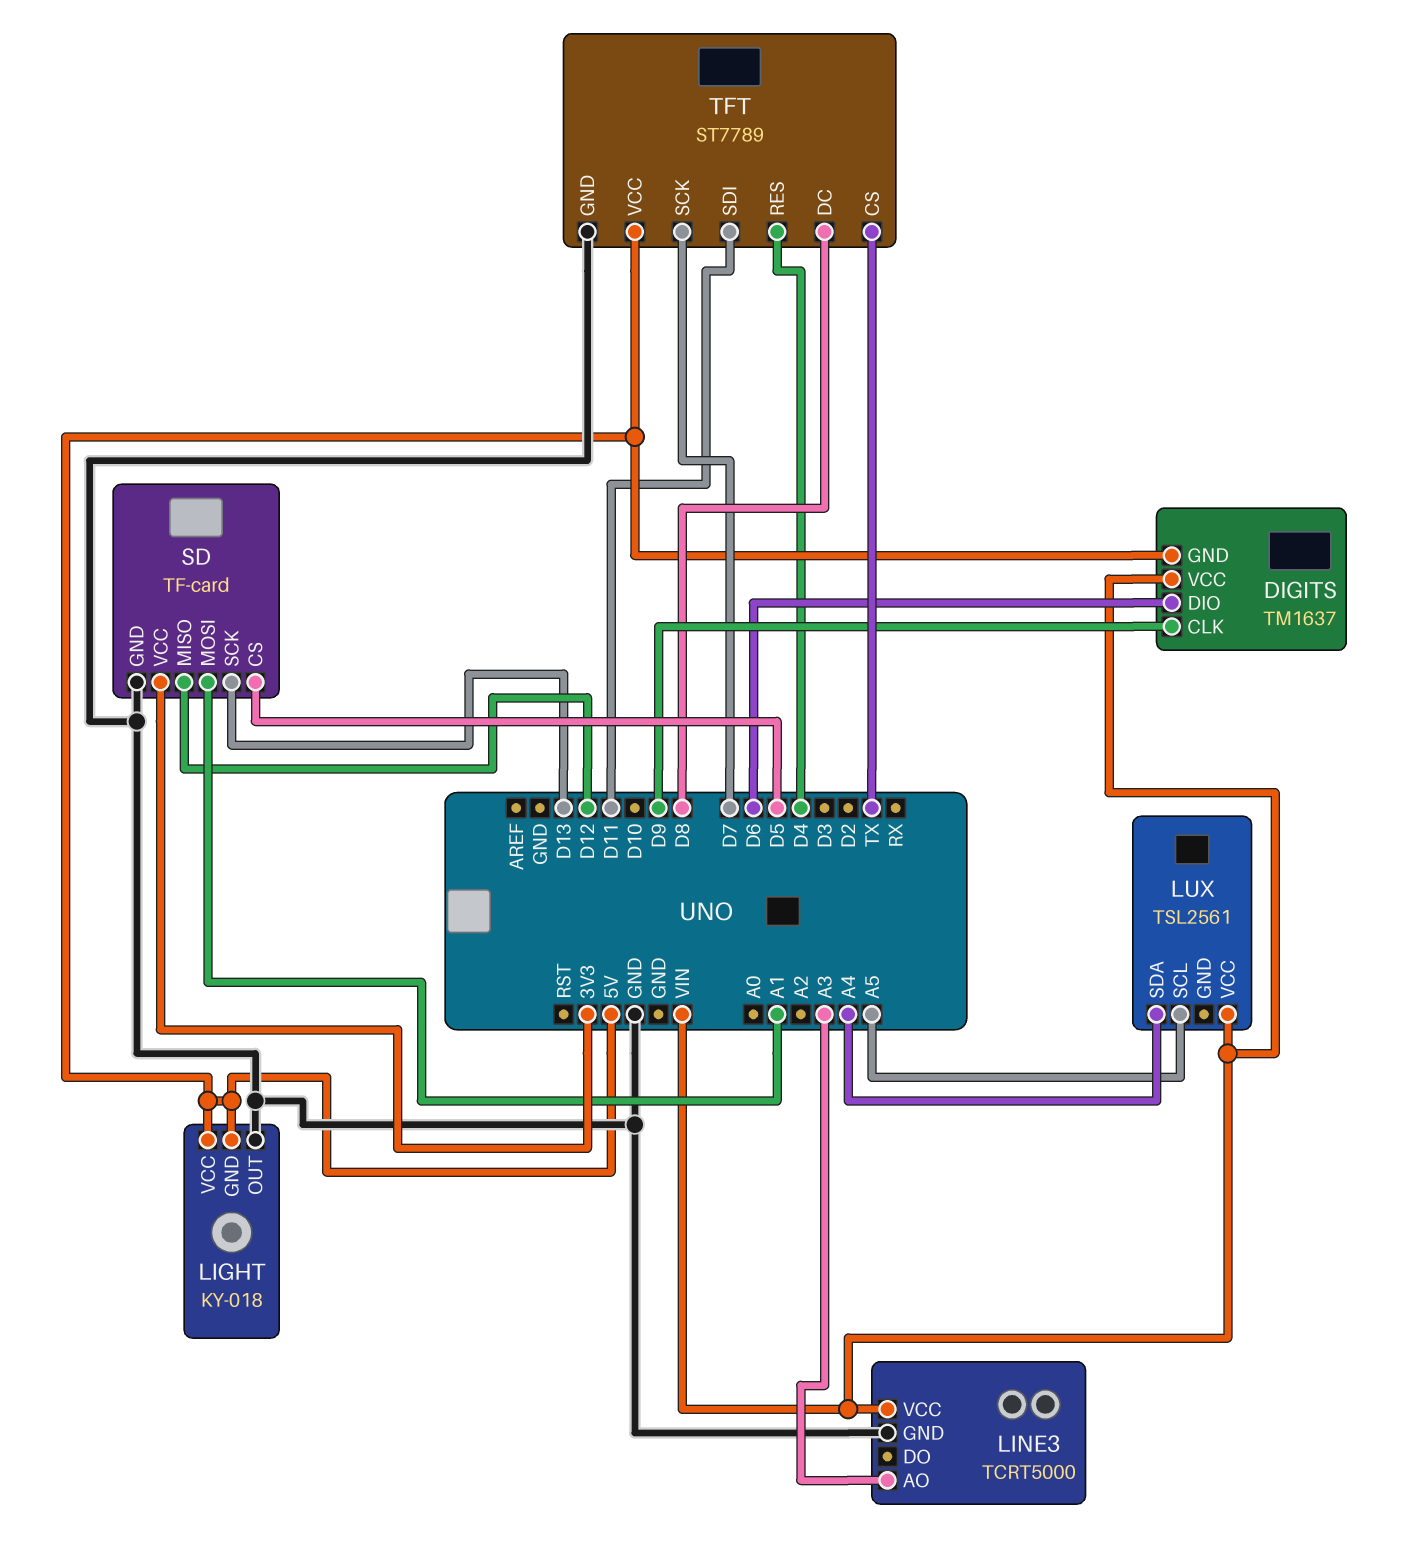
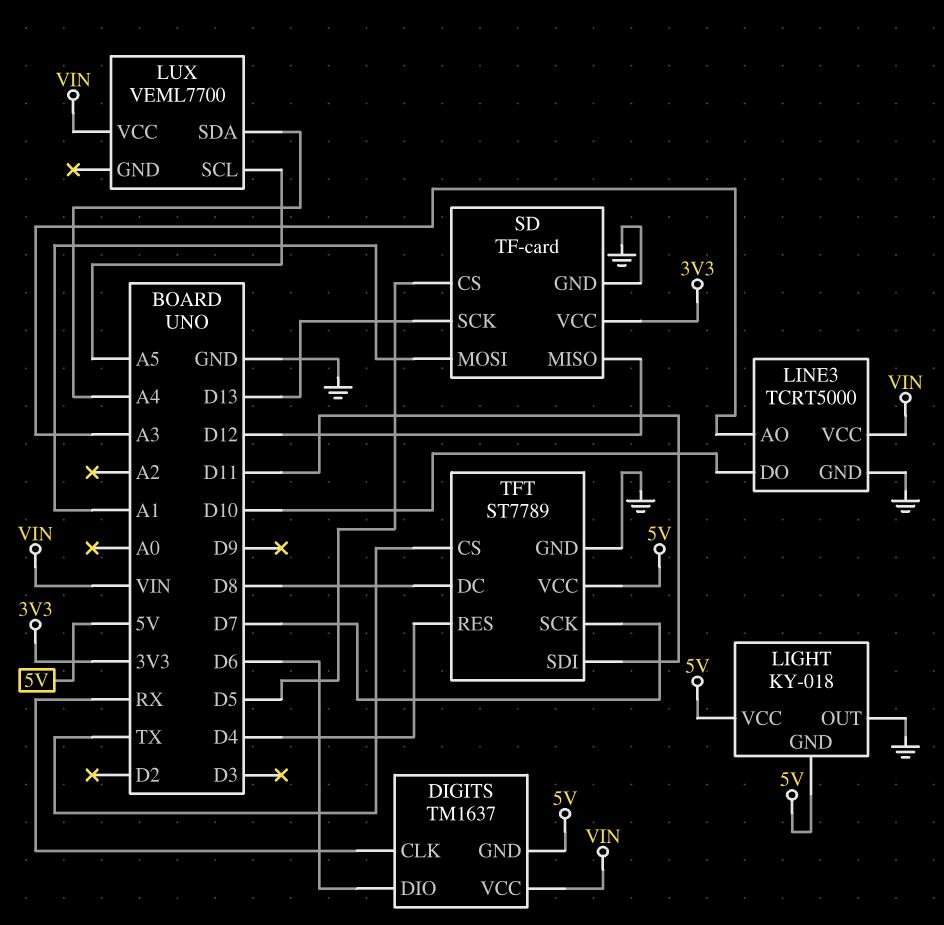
DIGITS pin CLK: D9 -> RX
LINE3 pin DO: none -> D10
LUX: TSL2561 -> VEML7700

